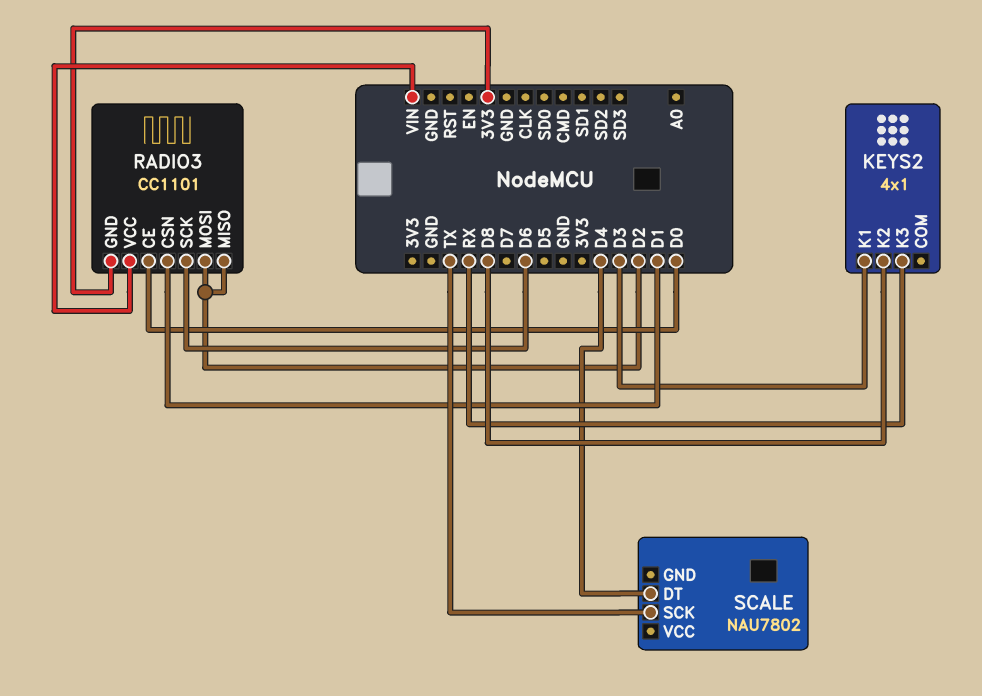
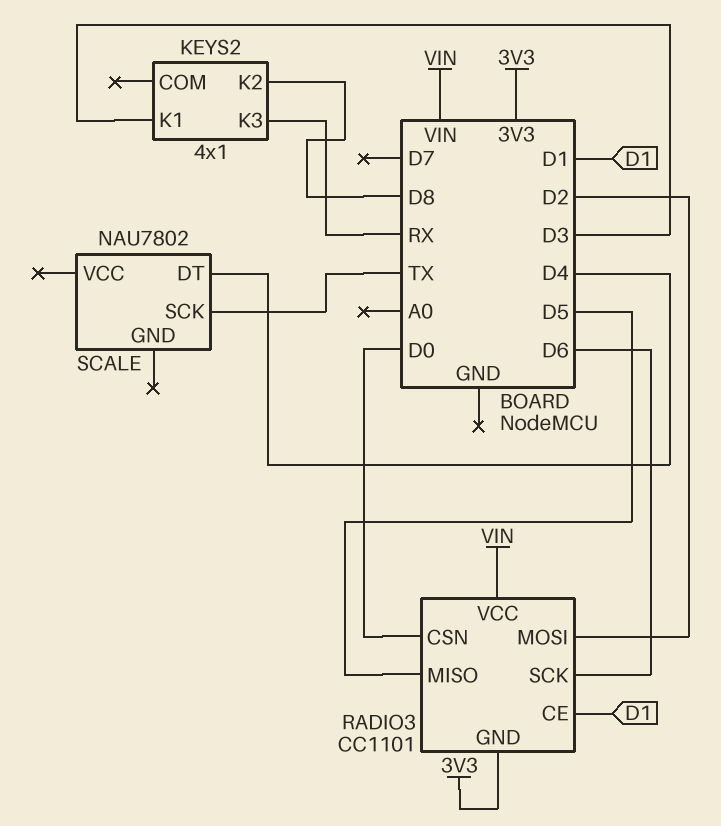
RADIO3 pin CE: D0 -> D1
RADIO3 pin CSN: D1 -> D0
RADIO3 pin MISO: D2 -> D5

